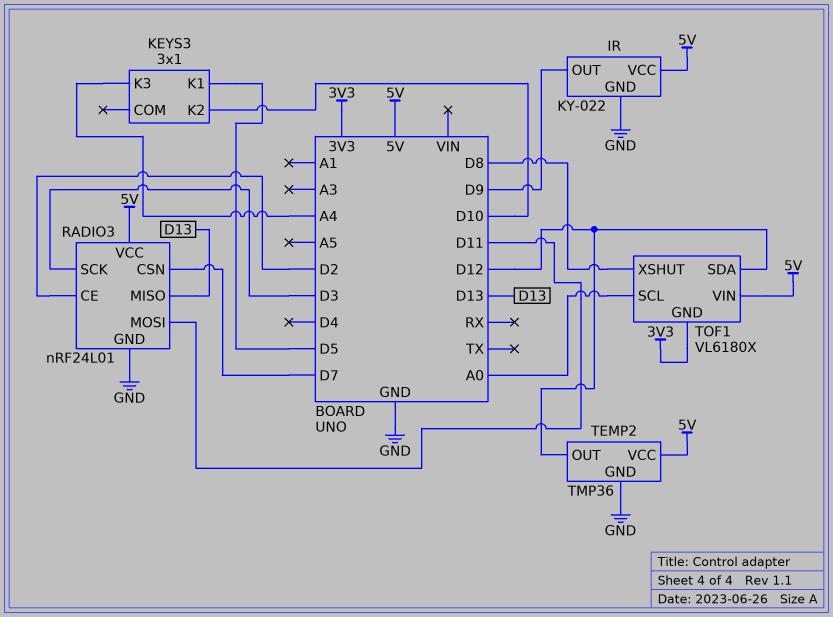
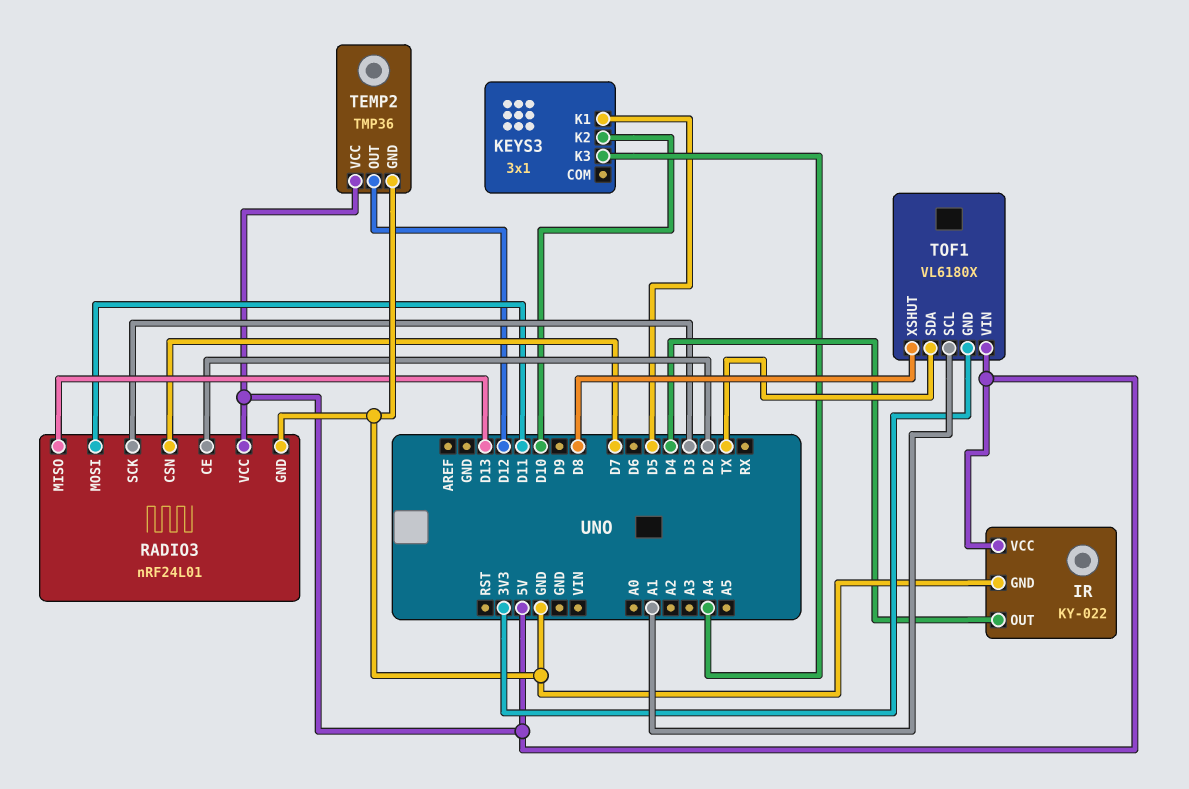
IR pin OUT: D9 -> D4
TOF1 pin SCL: A0 -> A1
TOF1 pin SDA: D12 -> TX

